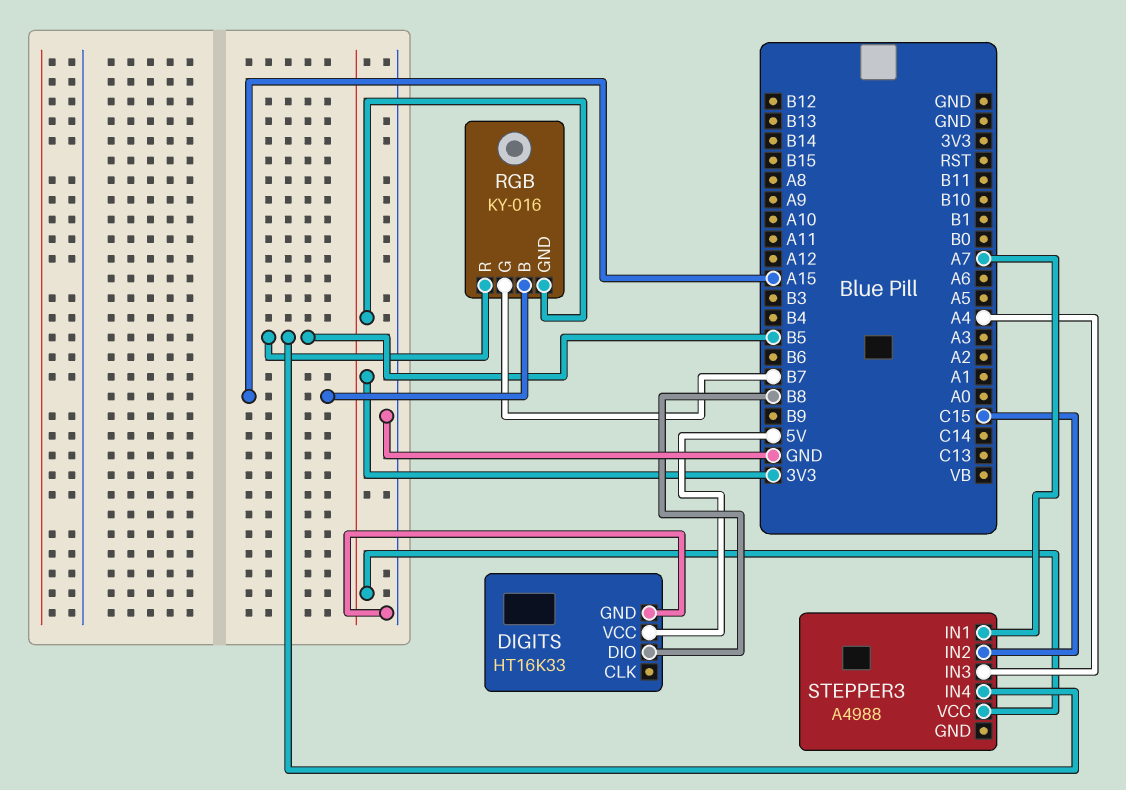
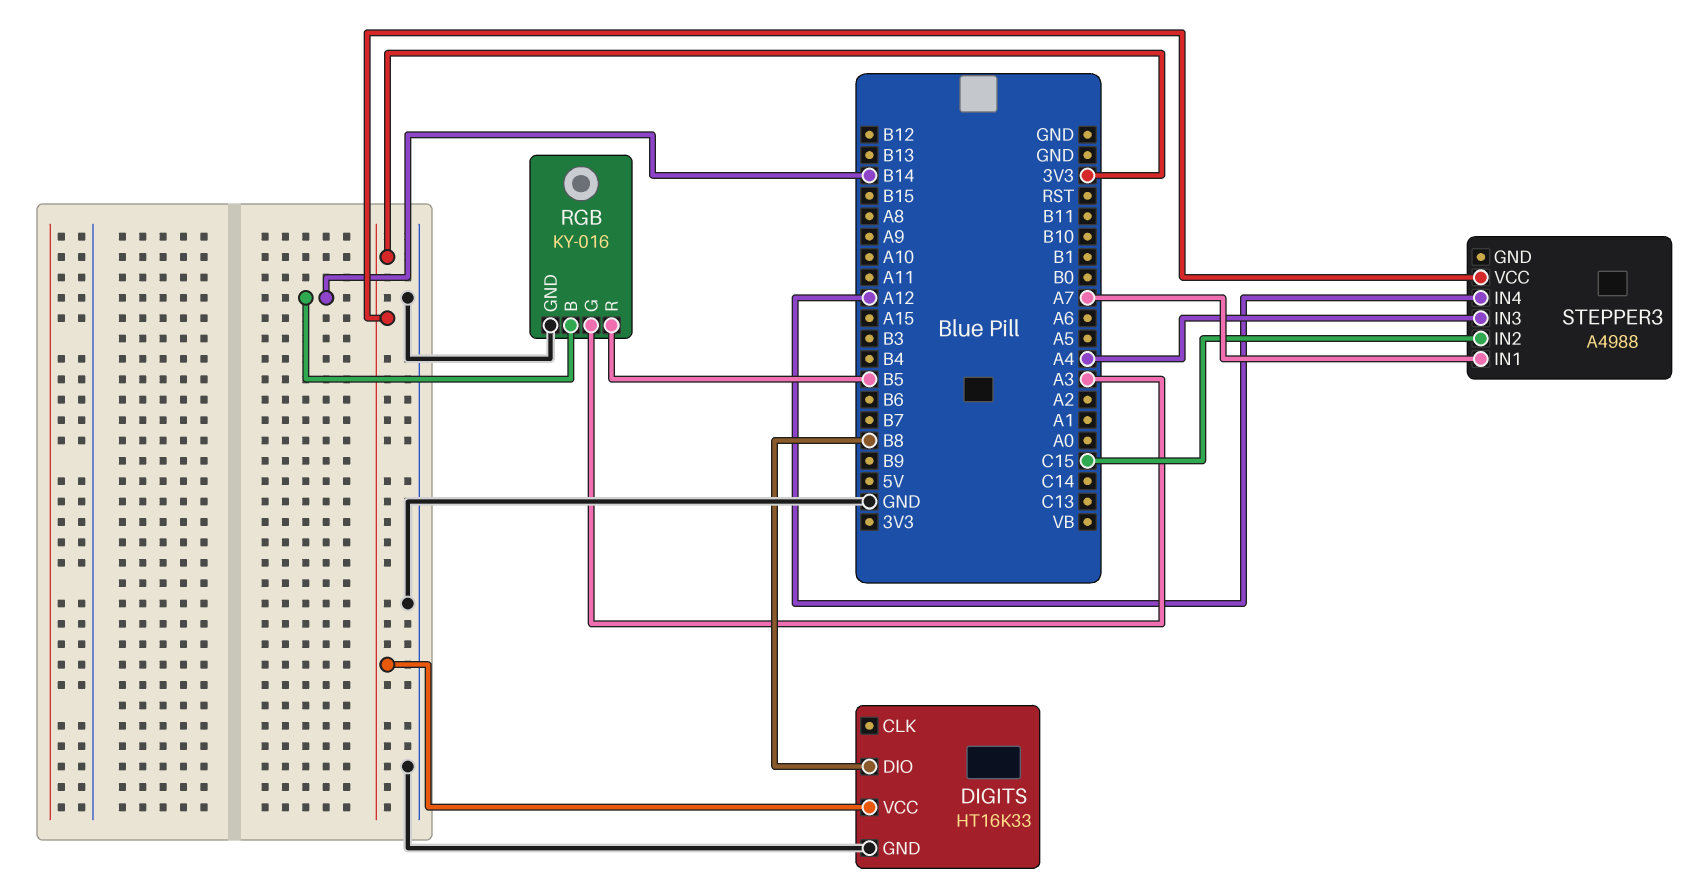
DIGITS pin VCC: 5V -> 3V3
RGB pin B: A15 -> B14
RGB pin G: B7 -> A3
RGB pin GND: 3V3 -> GND
STEPPER3 pin IN4: B5 -> A12

